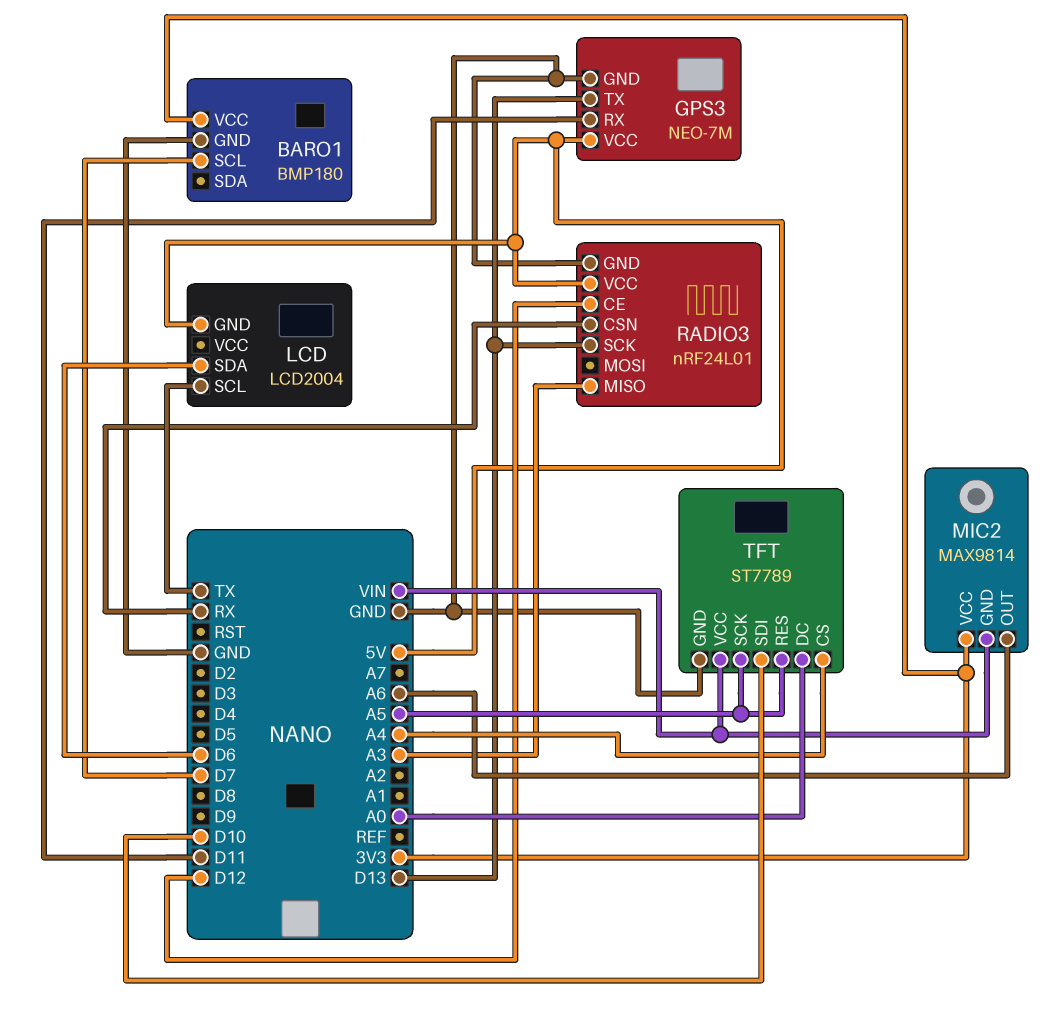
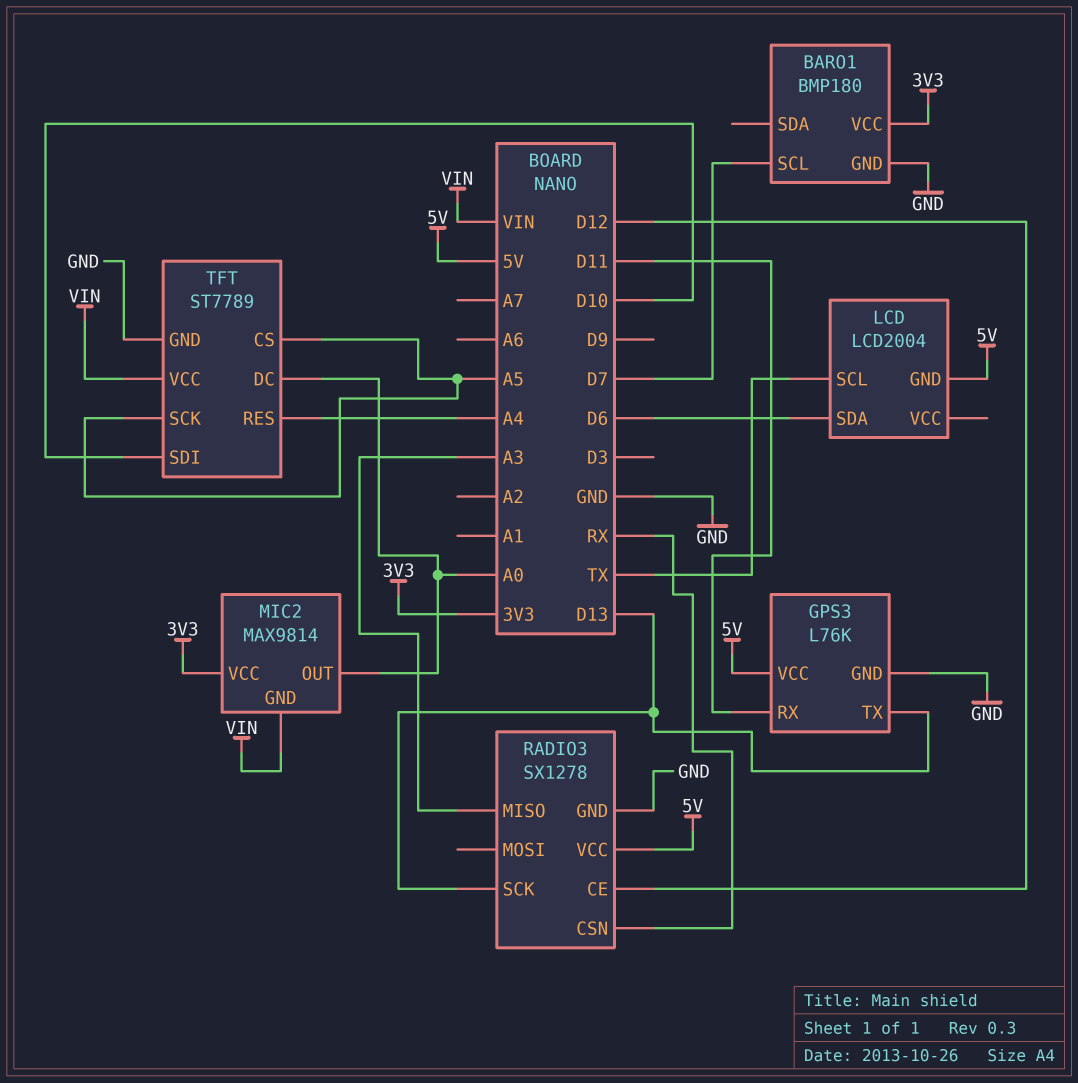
GPS3: NEO-7M -> L76K
MIC2 pin OUT: A6 -> A0
RADIO3: nRF24L01 -> SX1278
TFT pin CS: A4 -> A5
TFT pin RES: A5 -> A4

